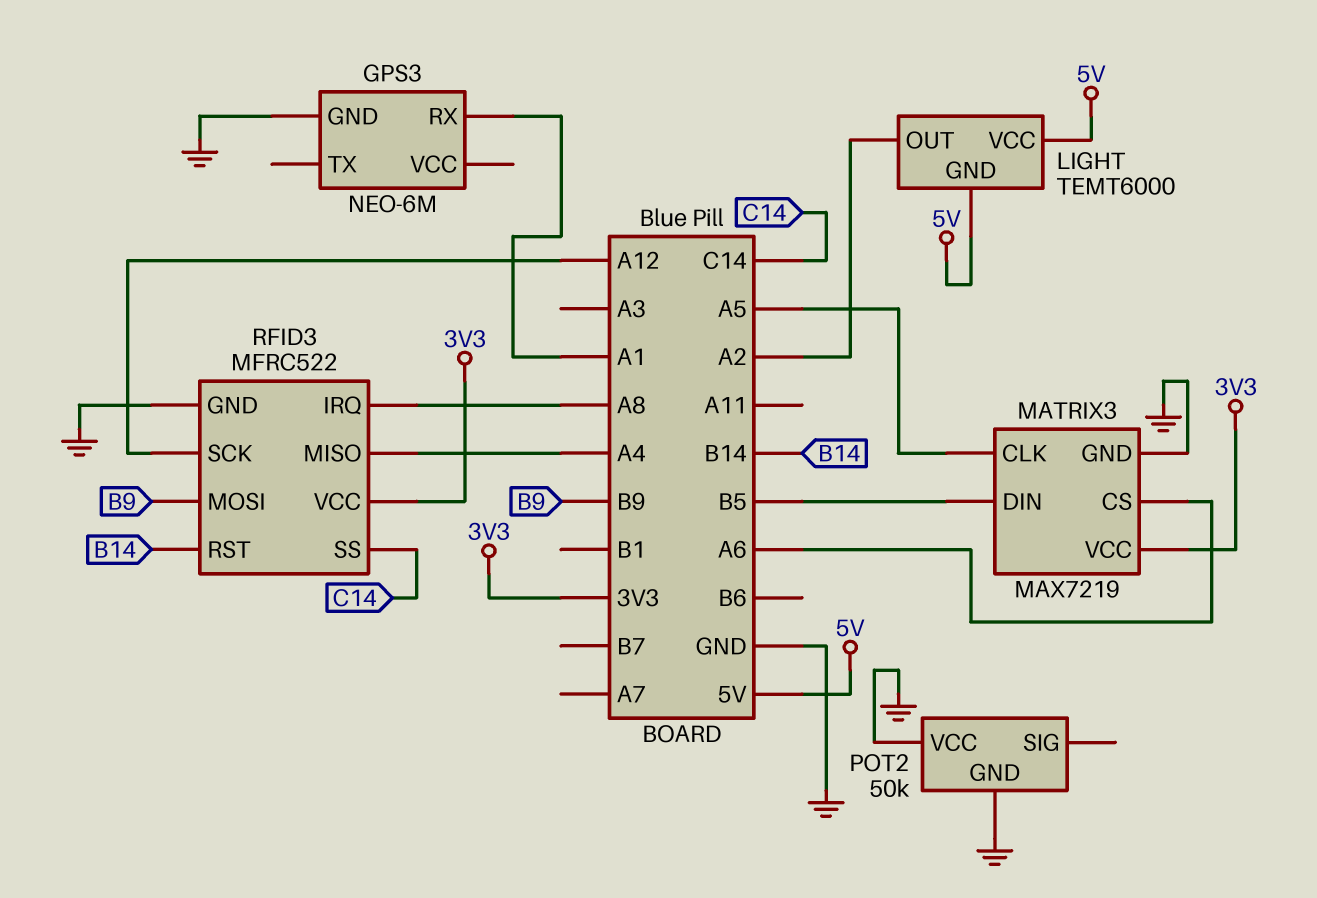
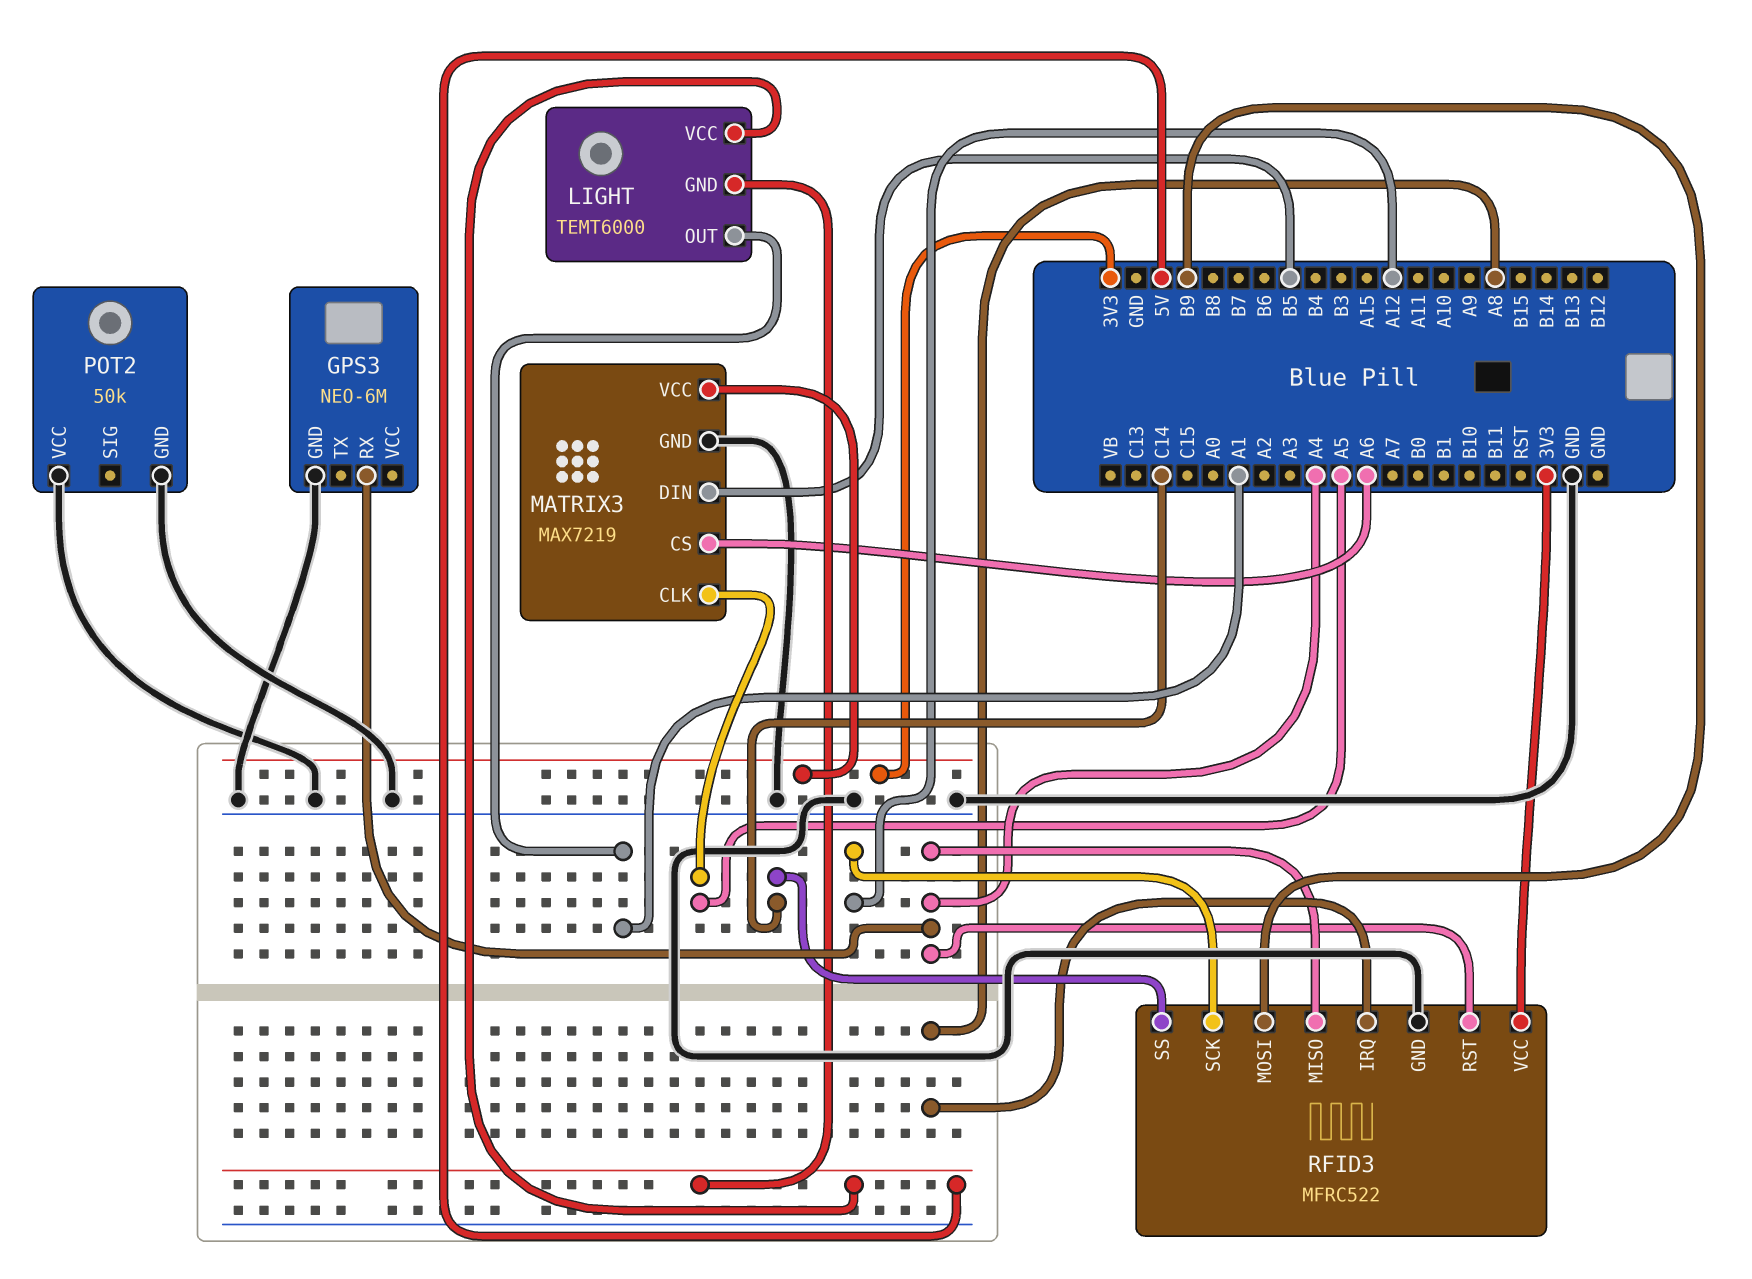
GPS3 pin RX: A1 -> A4
LIGHT pin OUT: A2 -> A1
RFID3 pin RST: B14 -> A4

